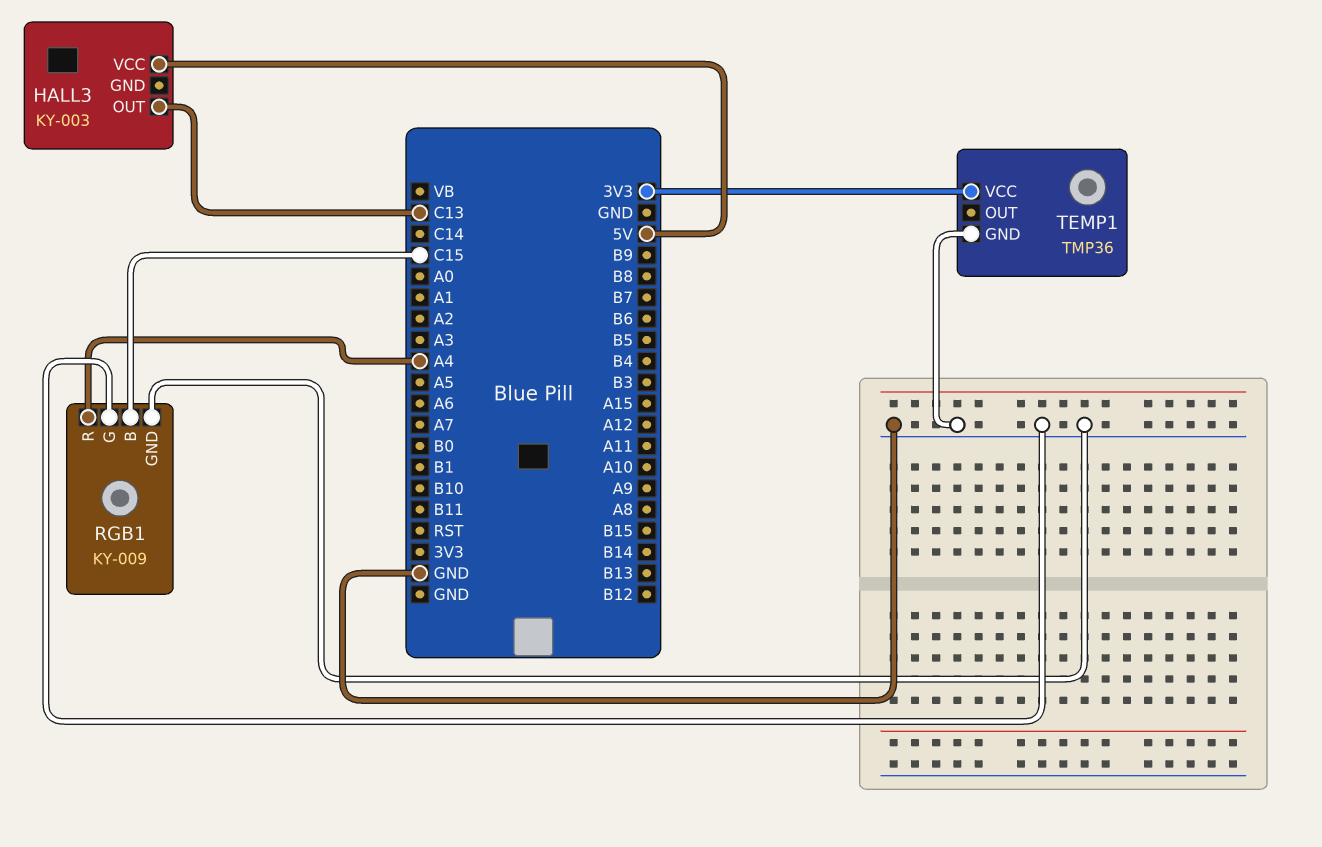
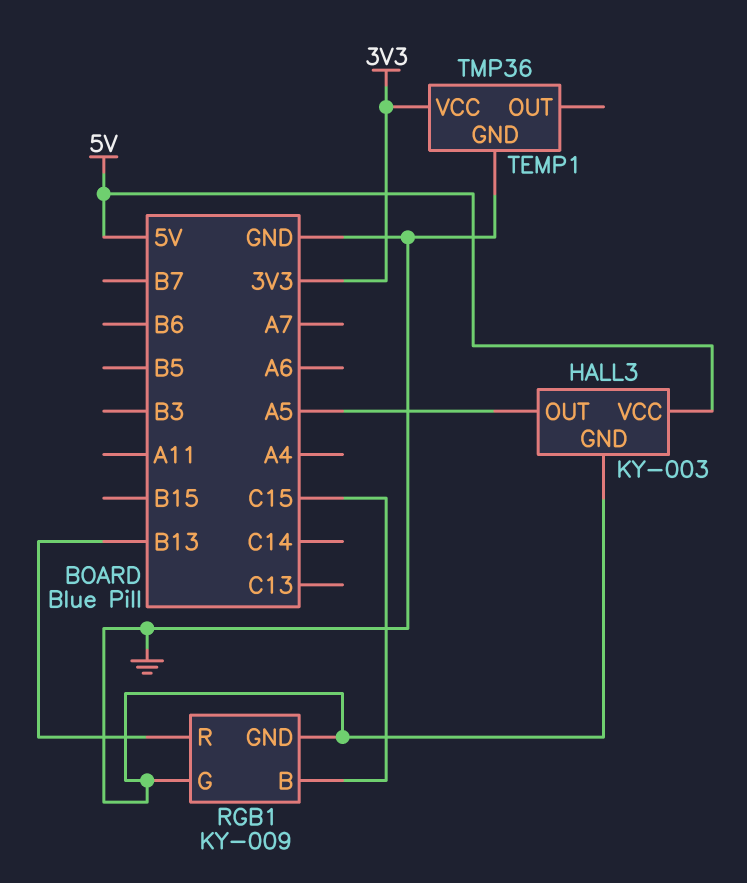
HALL3 pin GND: none -> GND
HALL3 pin OUT: C13 -> A5
RGB1 pin R: A4 -> B13

